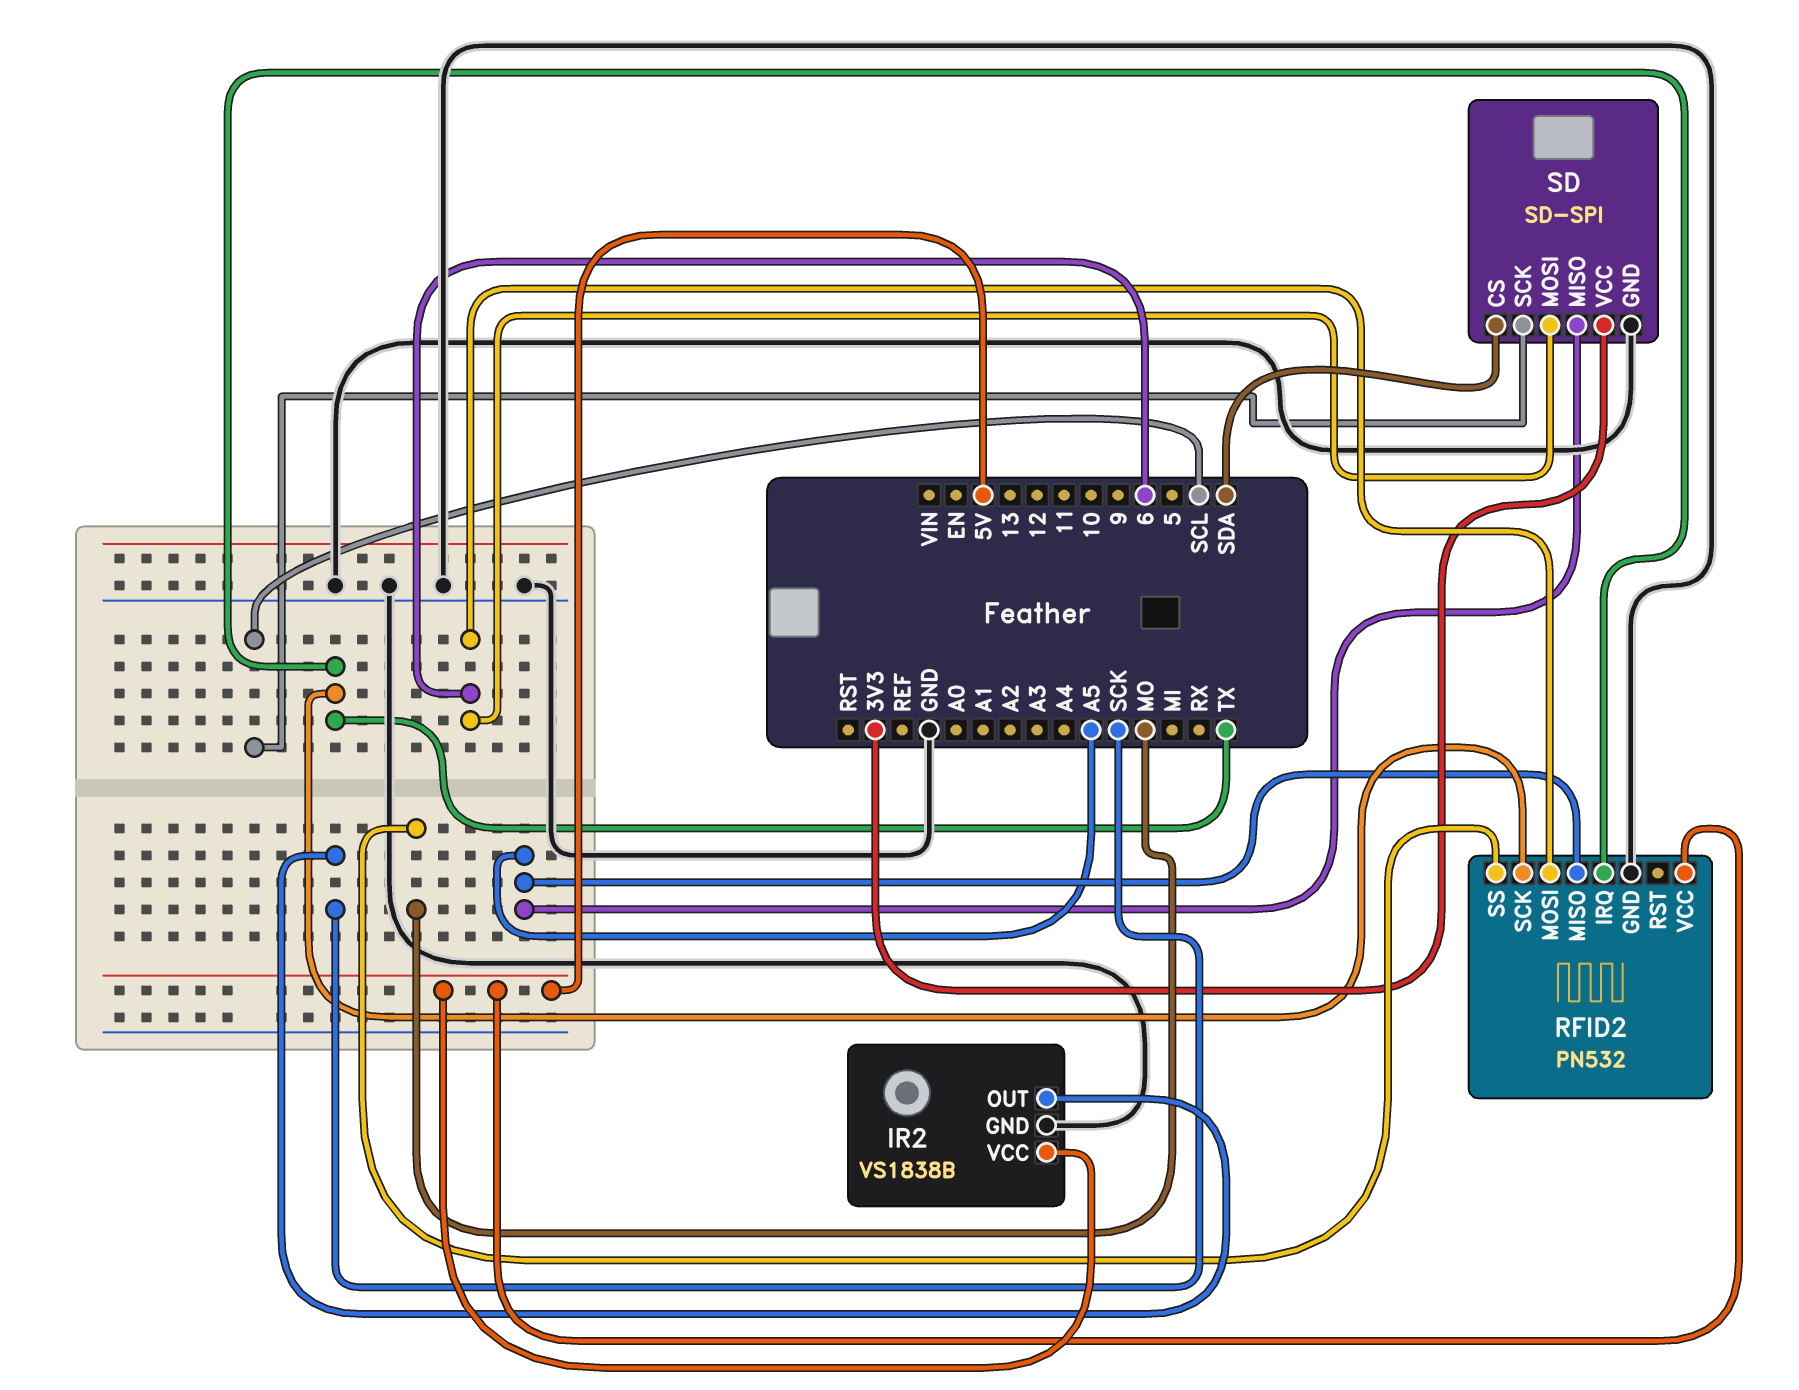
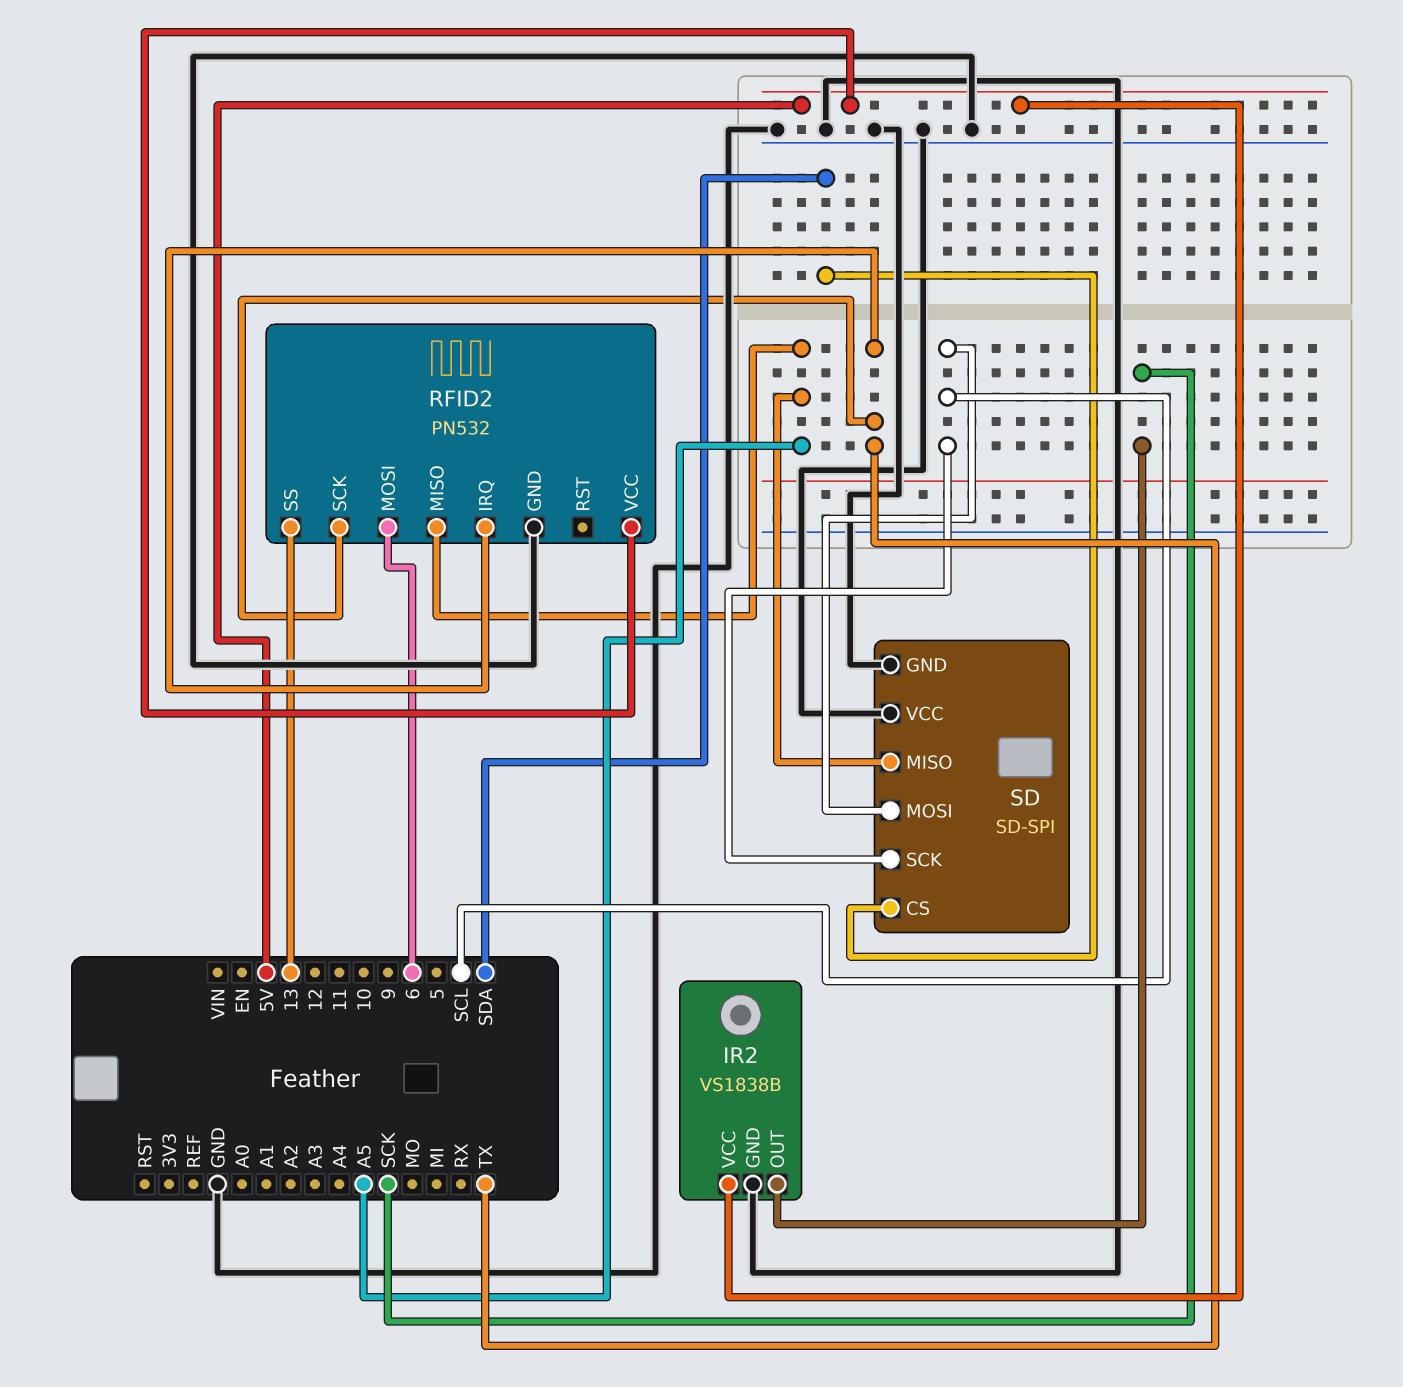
RFID2 pin SS: MO -> 13
SD pin MOSI: 6 -> SCL
SD pin VCC: 3V3 -> GND

